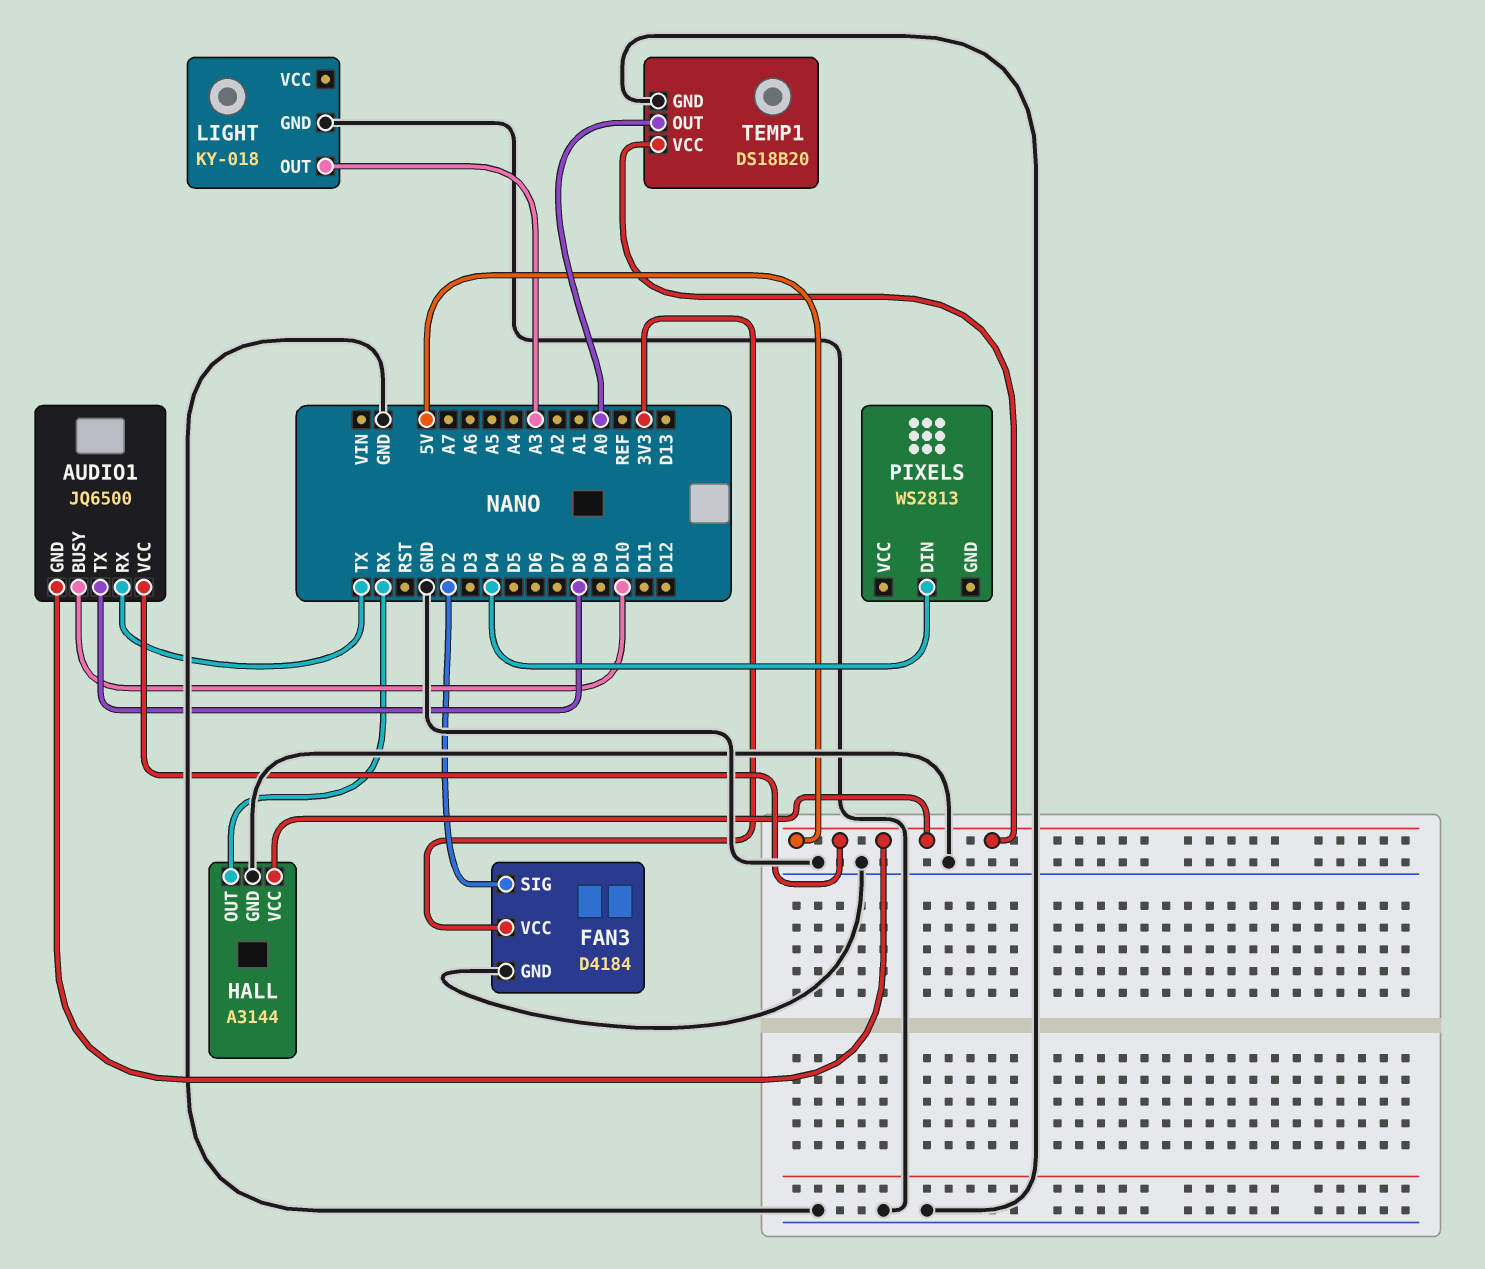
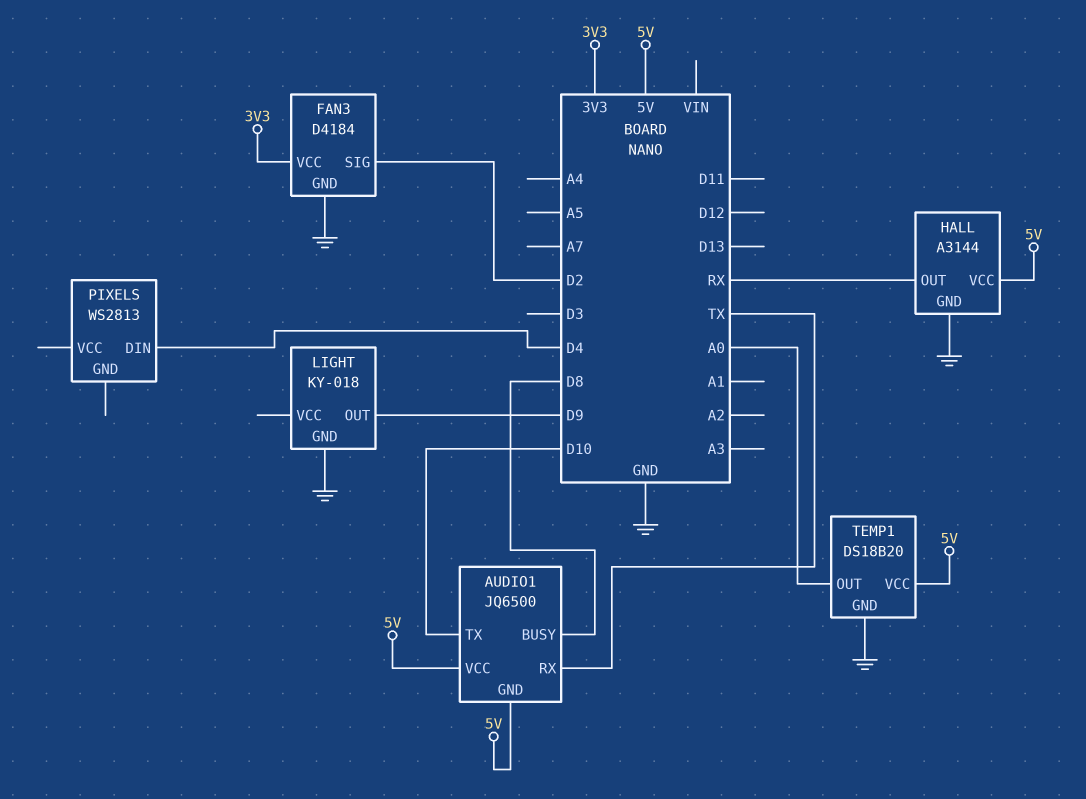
AUDIO1 pin BUSY: D10 -> D8
AUDIO1 pin TX: D8 -> D10
LIGHT pin OUT: A3 -> D9

